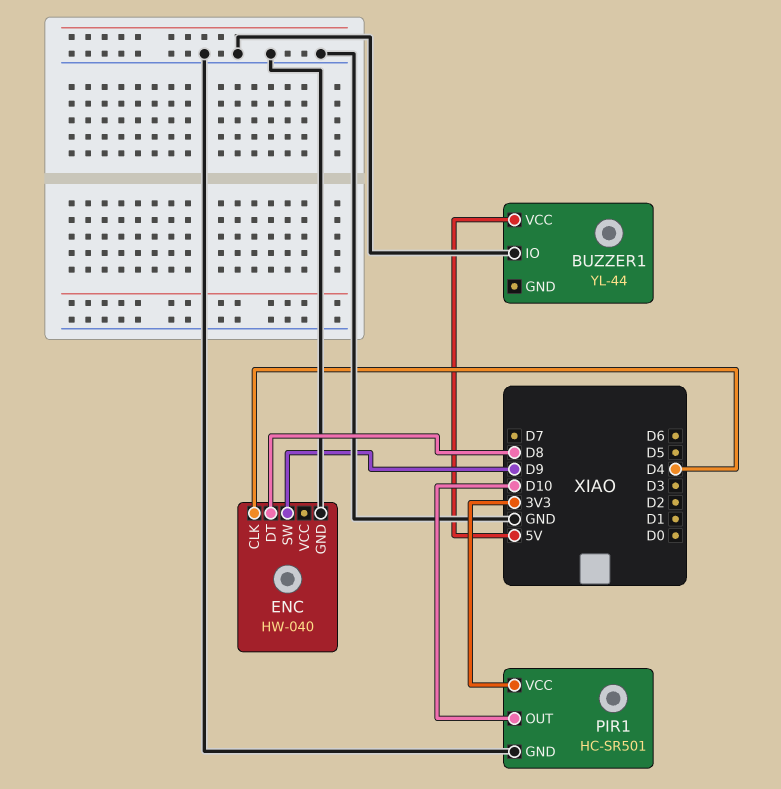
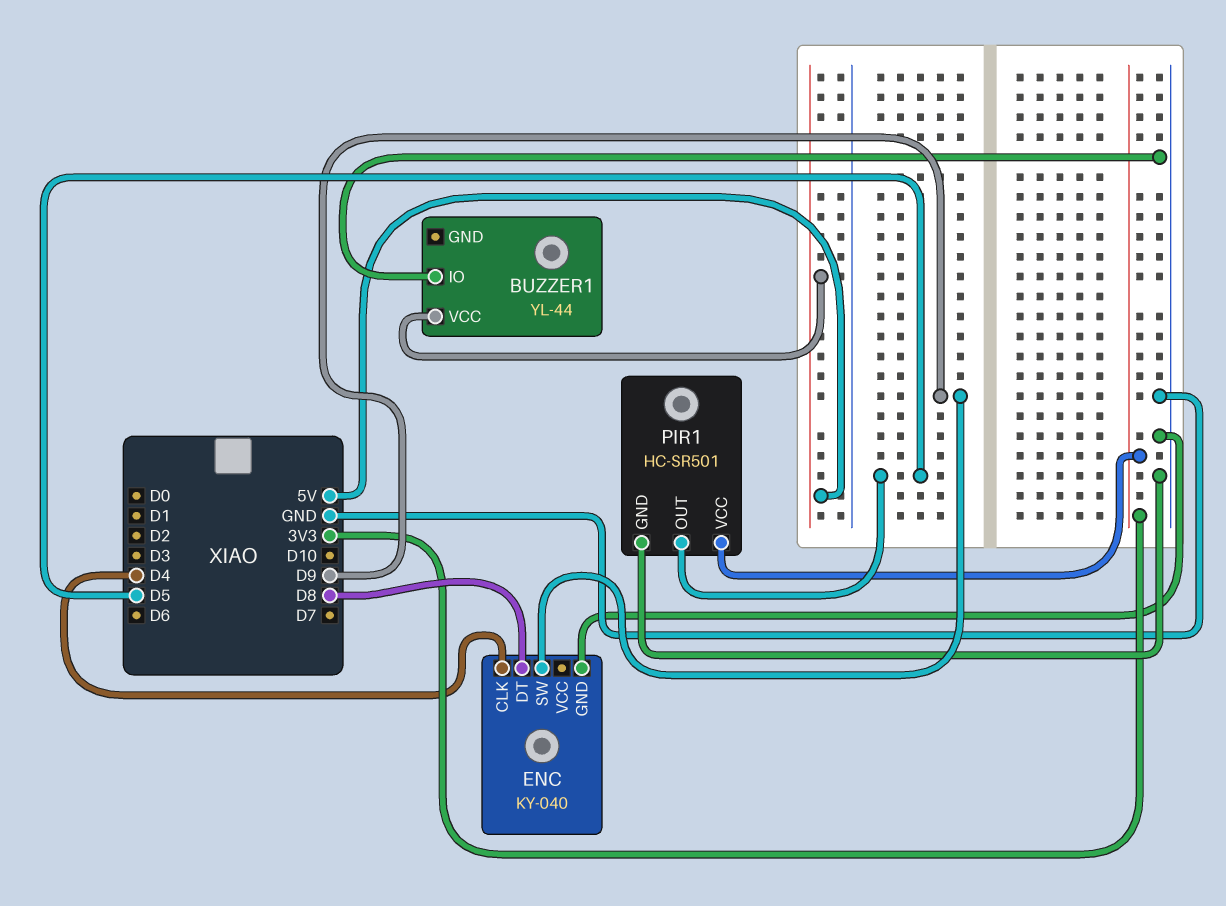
ENC: HW-040 -> KY-040
PIR1 pin OUT: D10 -> D5

